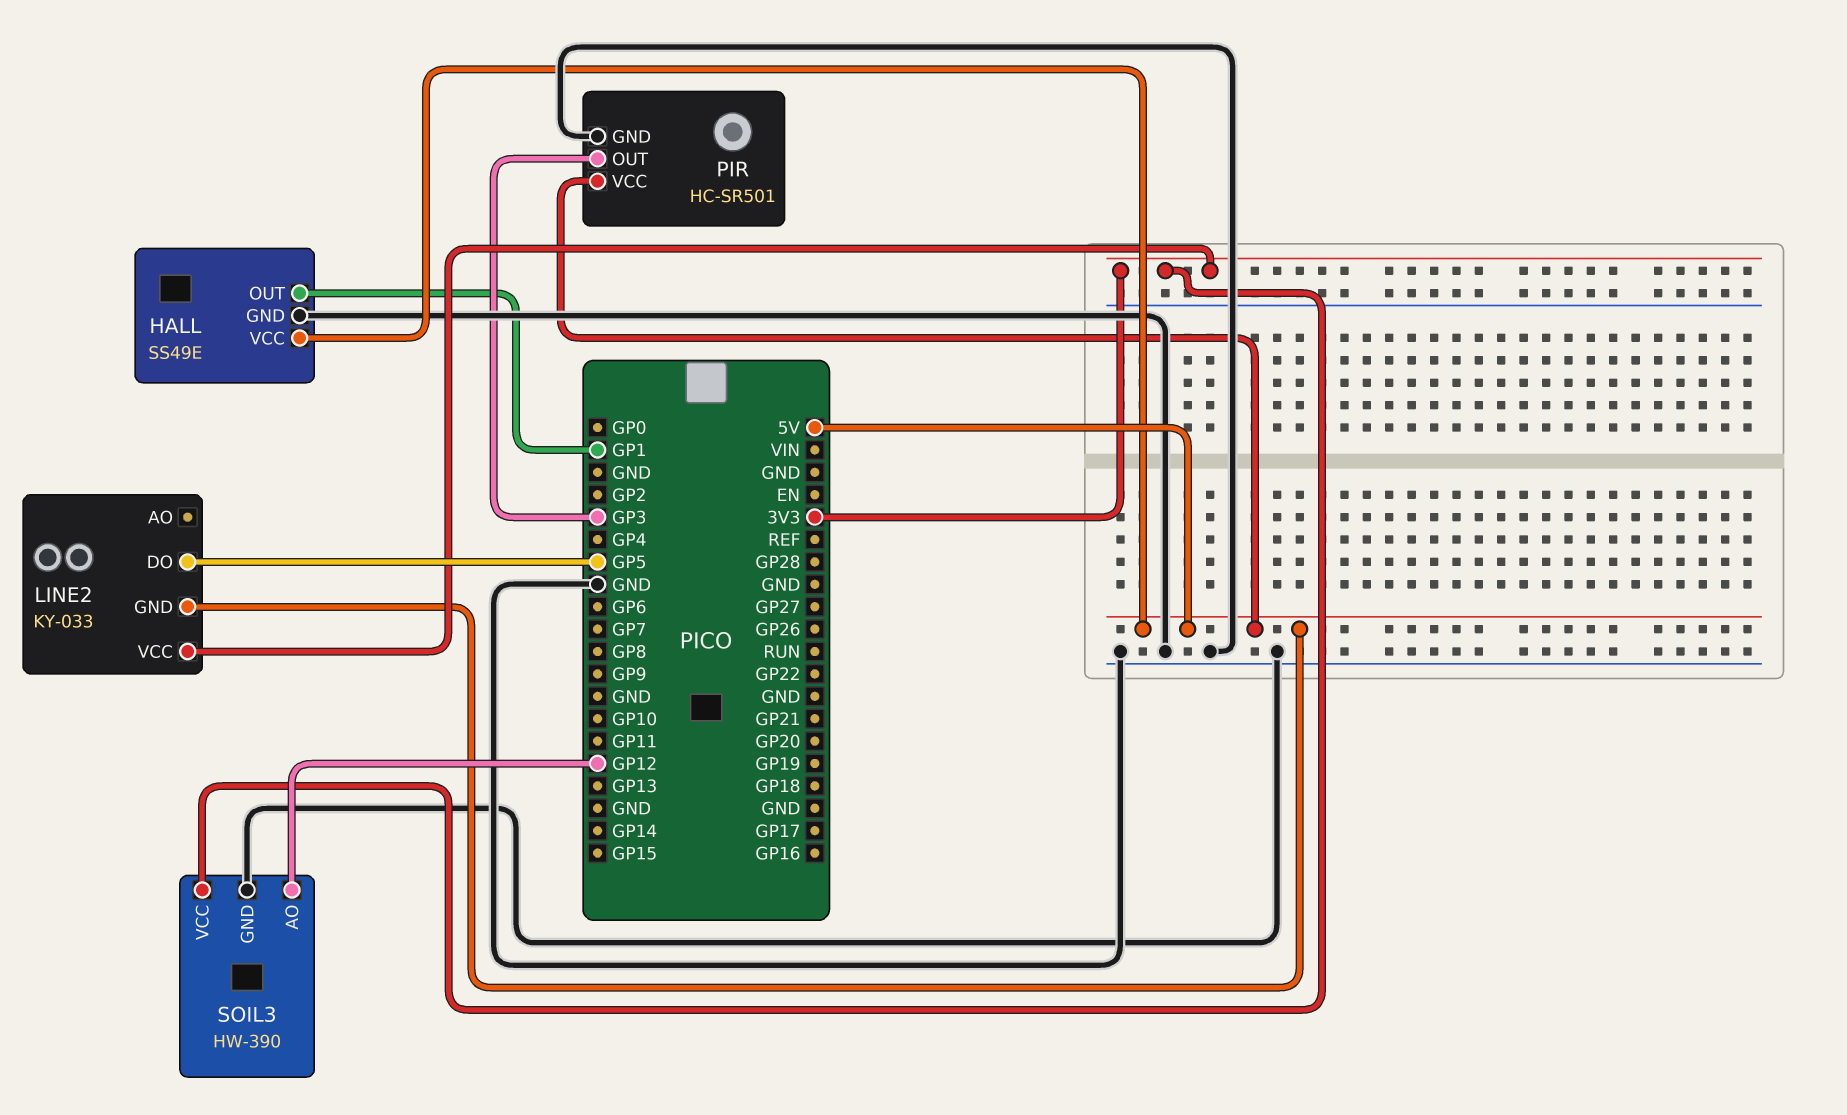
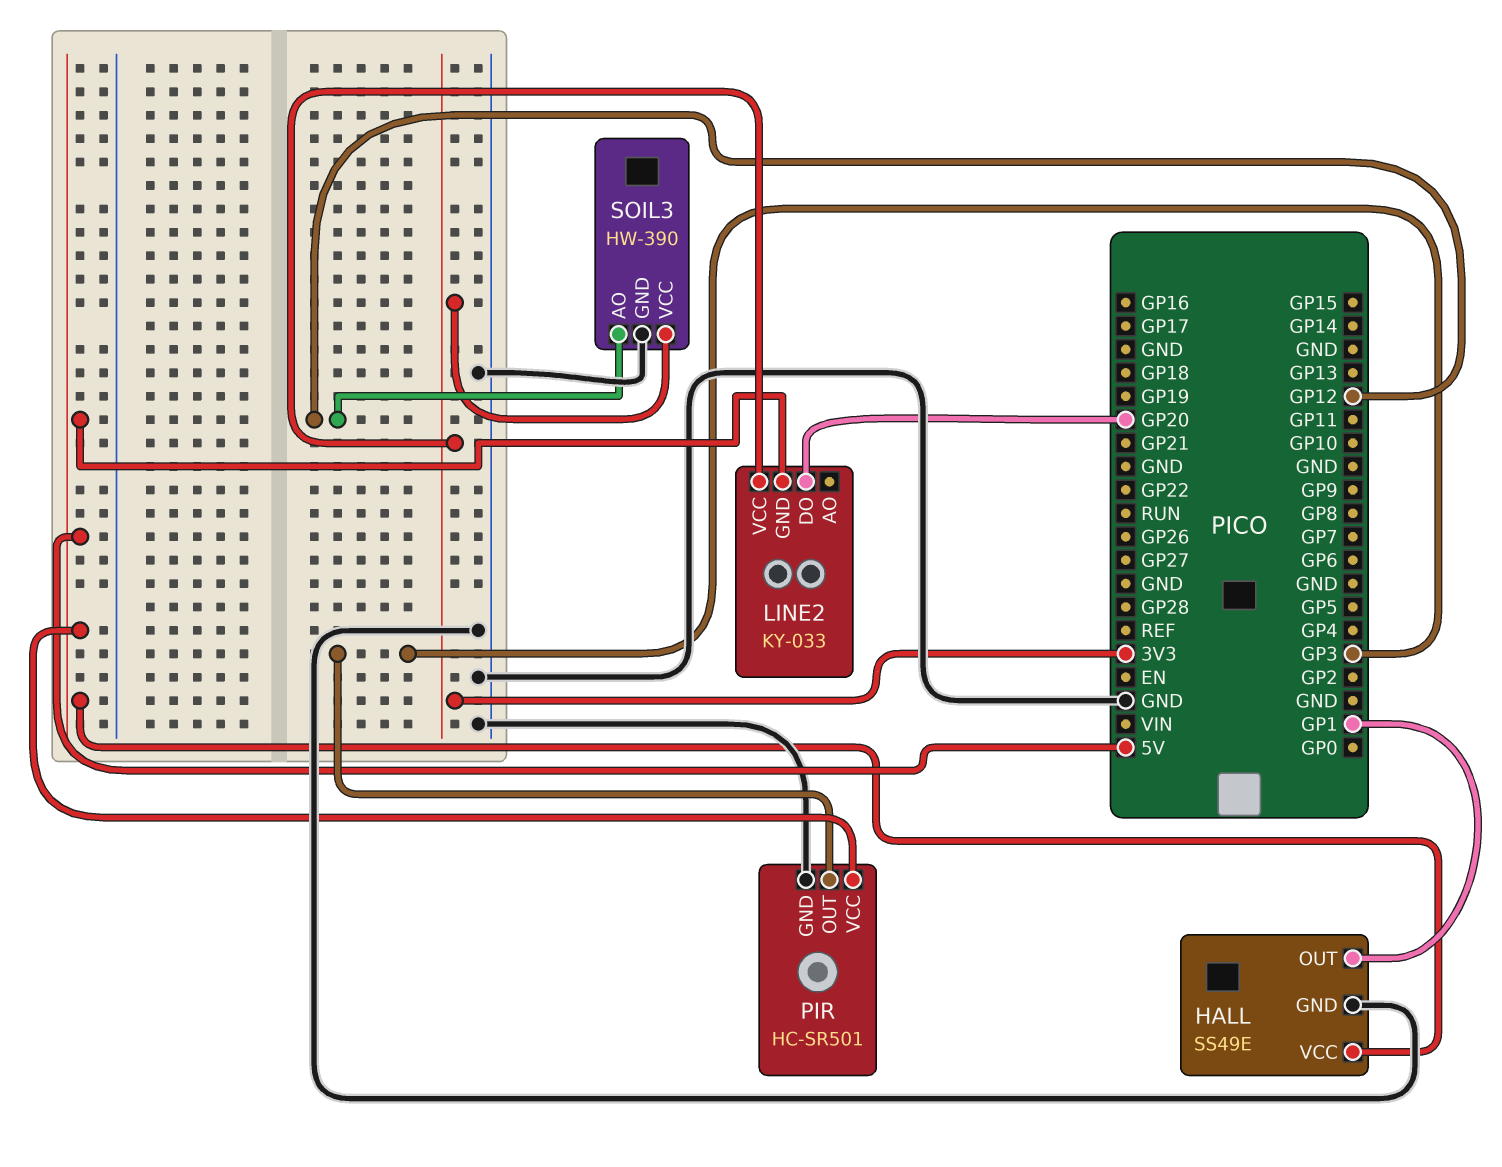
LINE2 pin DO: GP5 -> GP20

